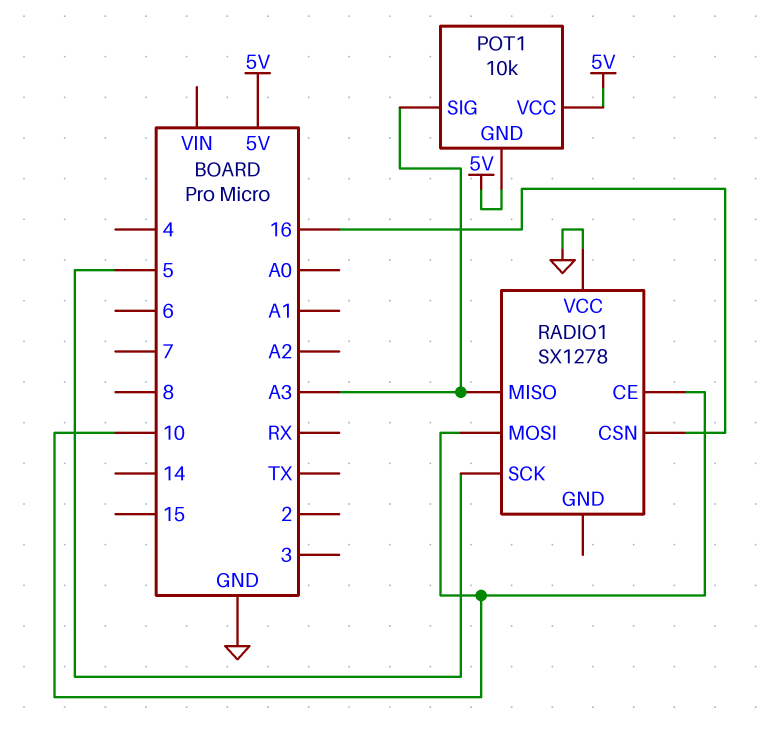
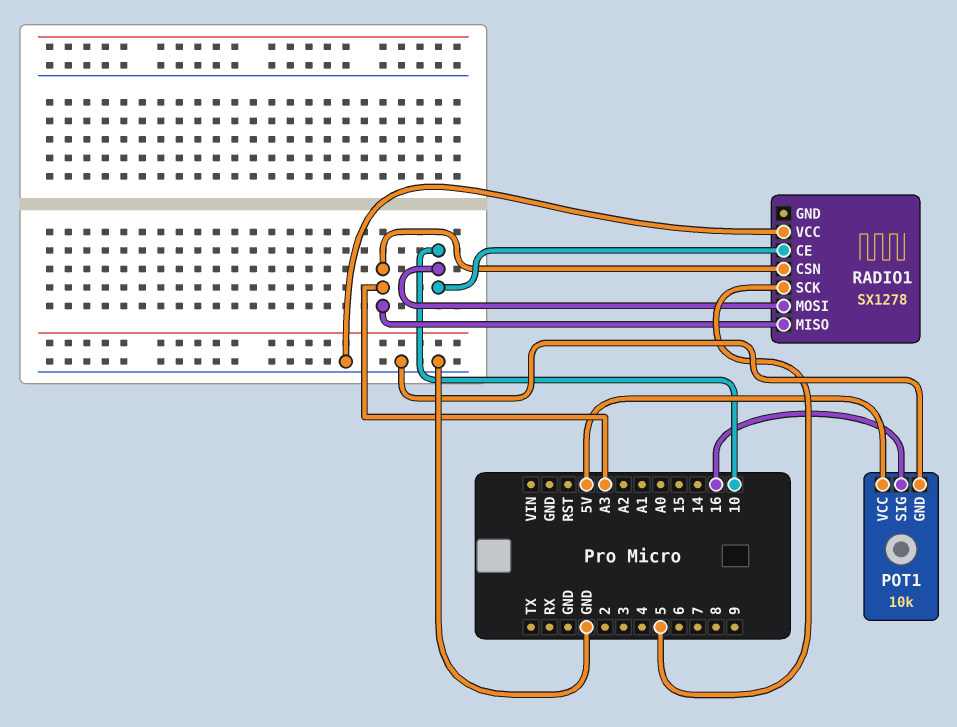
POT1 pin GND: 5V -> GND
POT1 pin SIG: A3 -> 16
RADIO1 pin CSN: 16 -> A3

